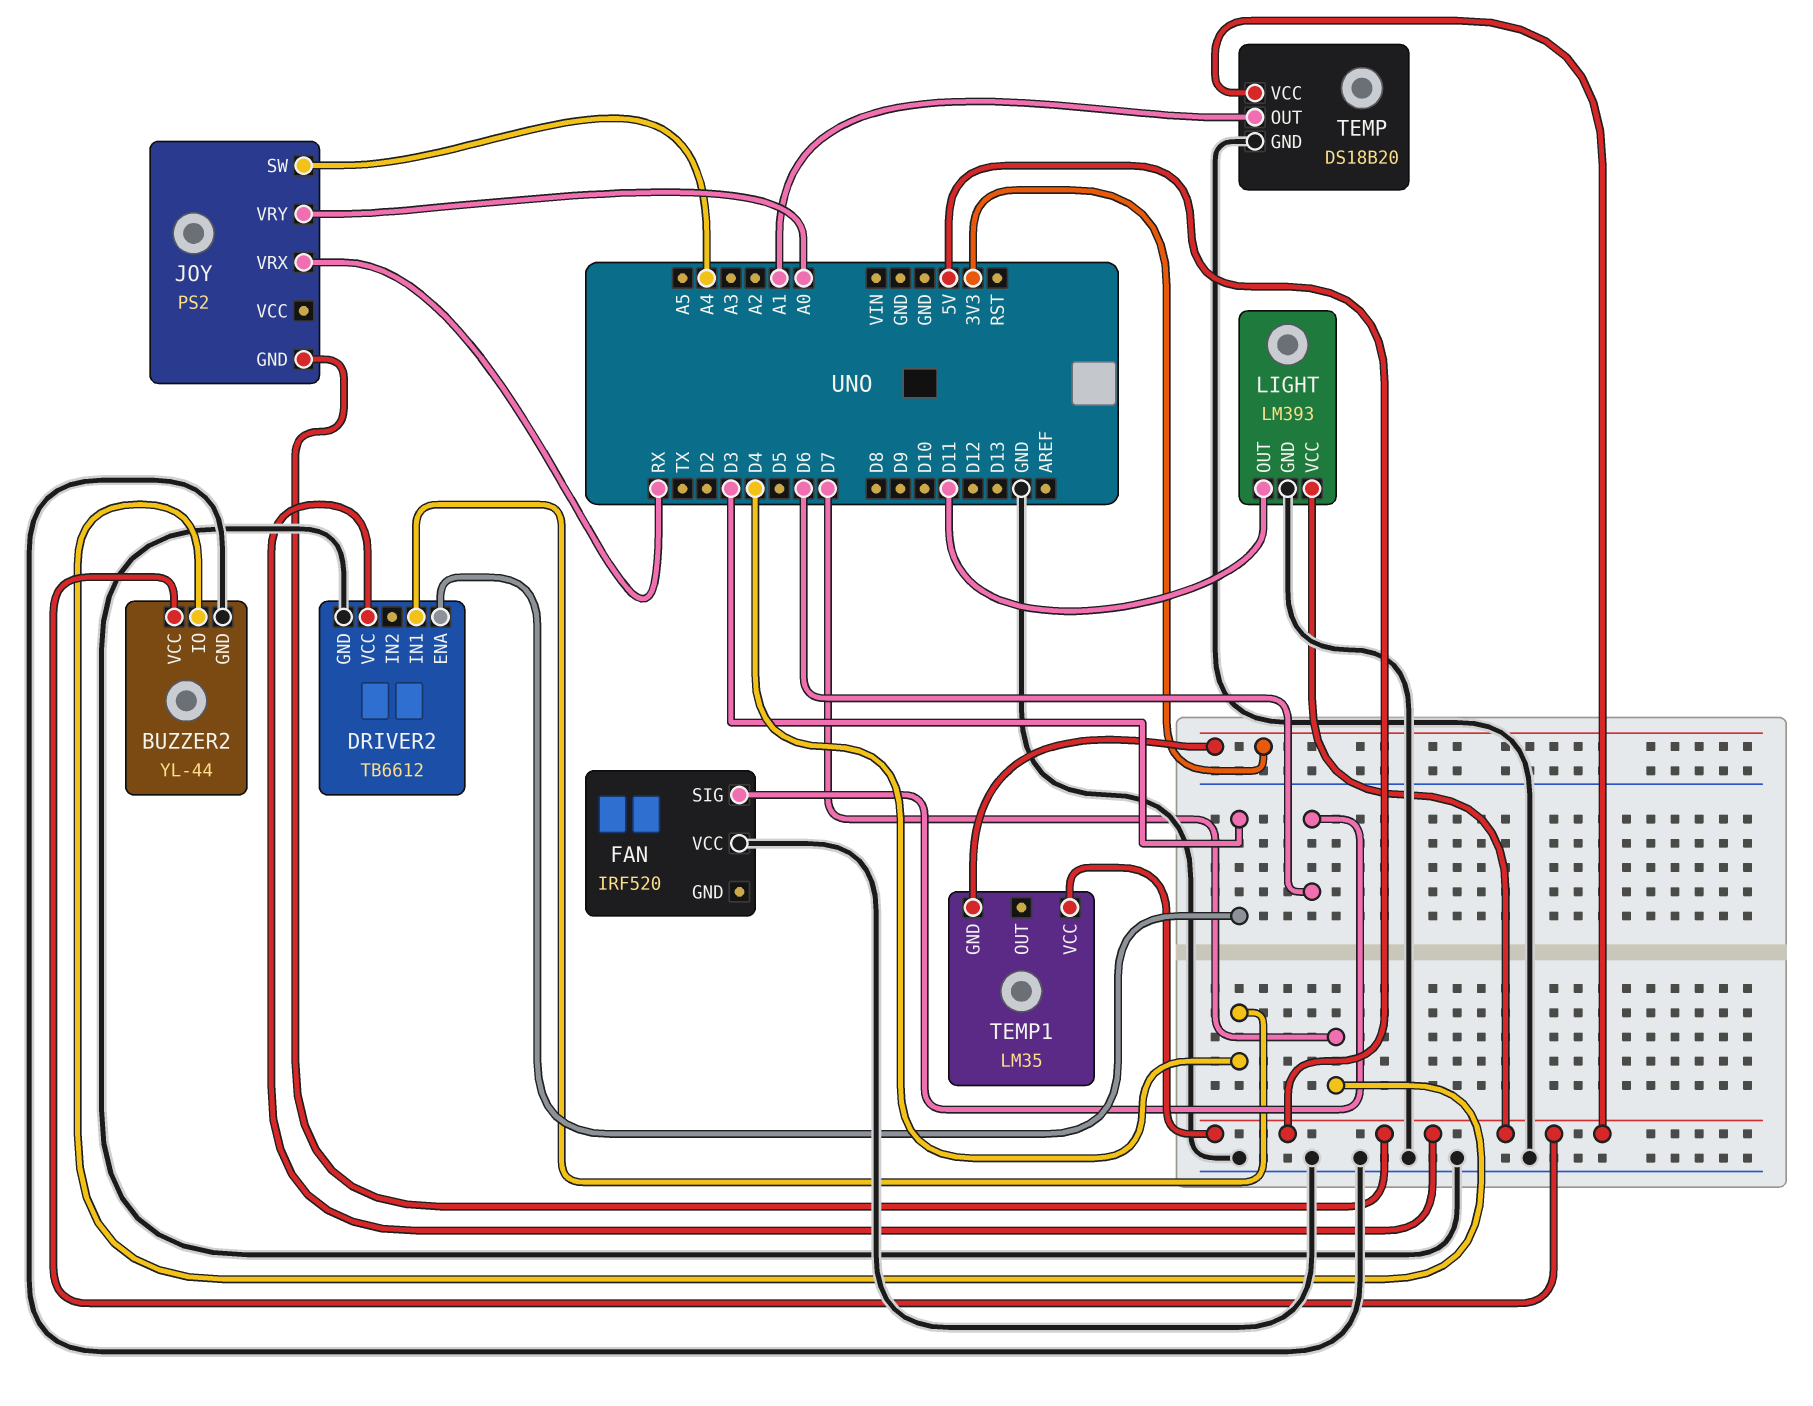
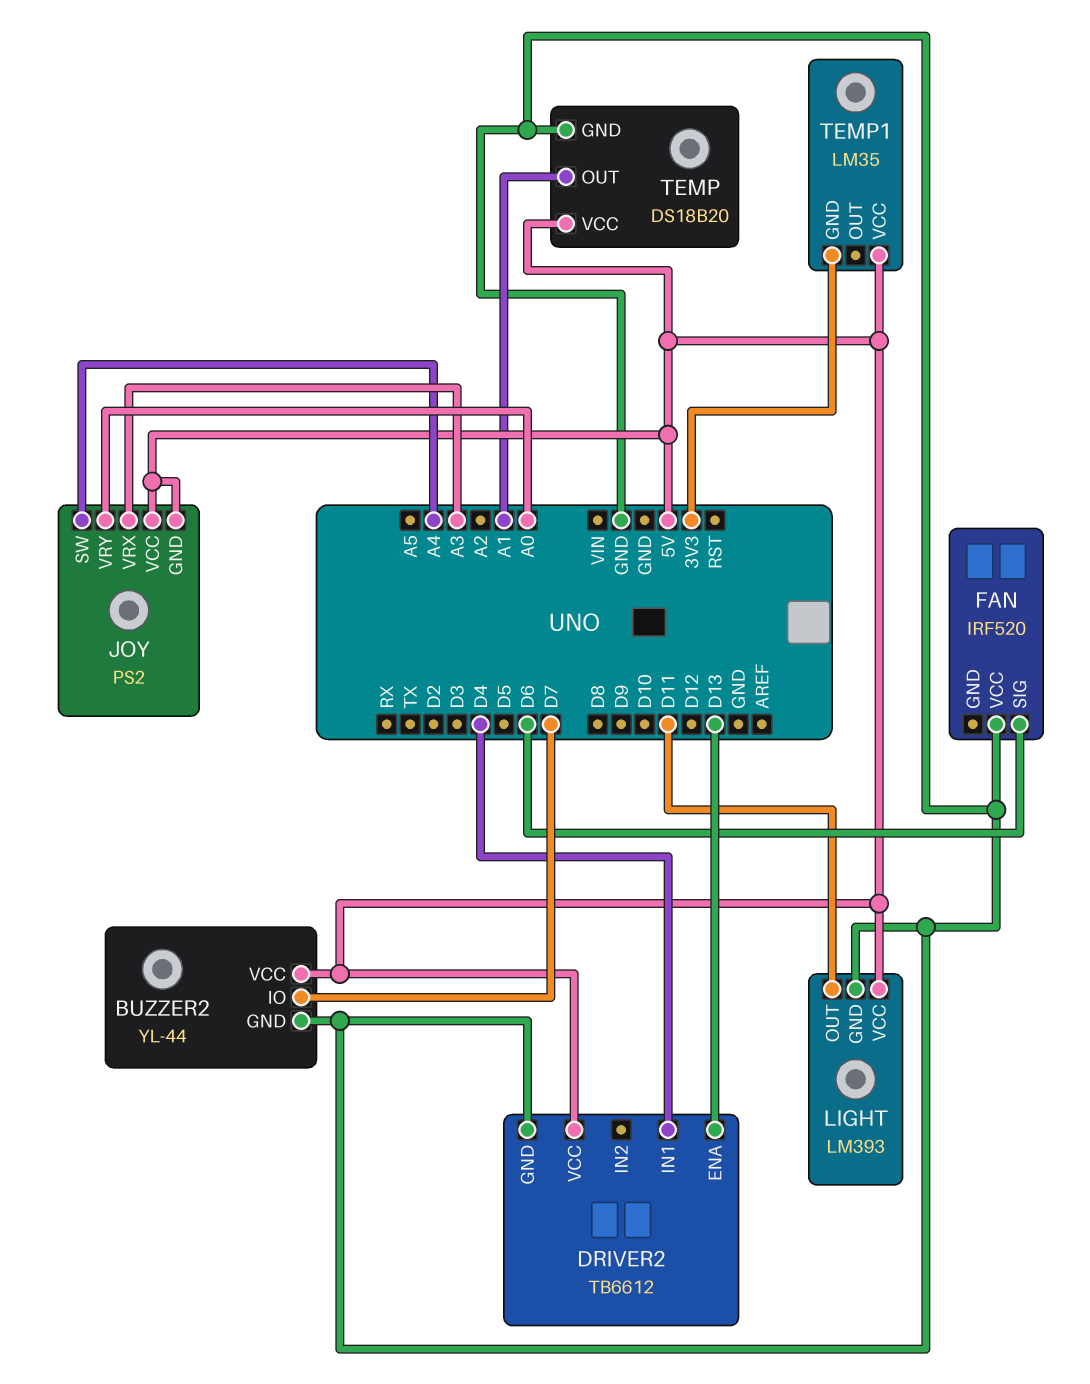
DRIVER2 pin ENA: D3 -> D13
JOY pin VCC: none -> 5V
JOY pin VRX: RX -> A3

